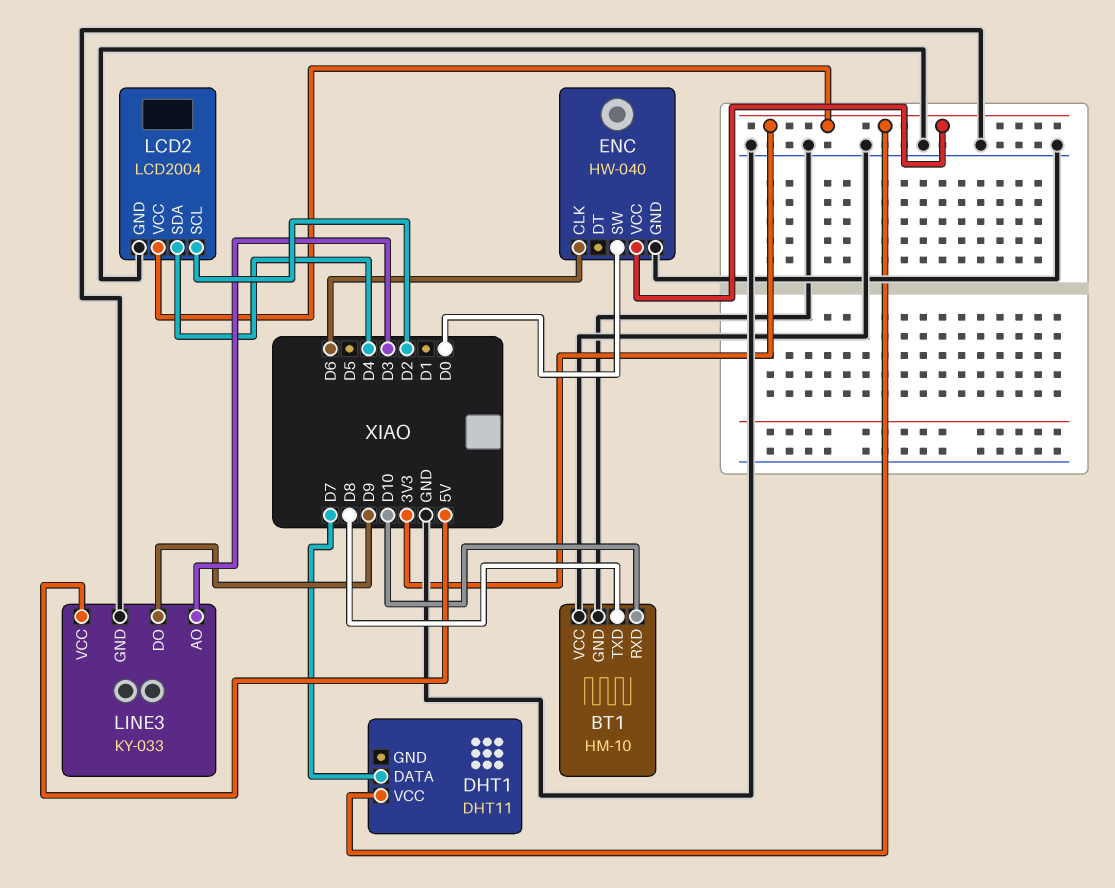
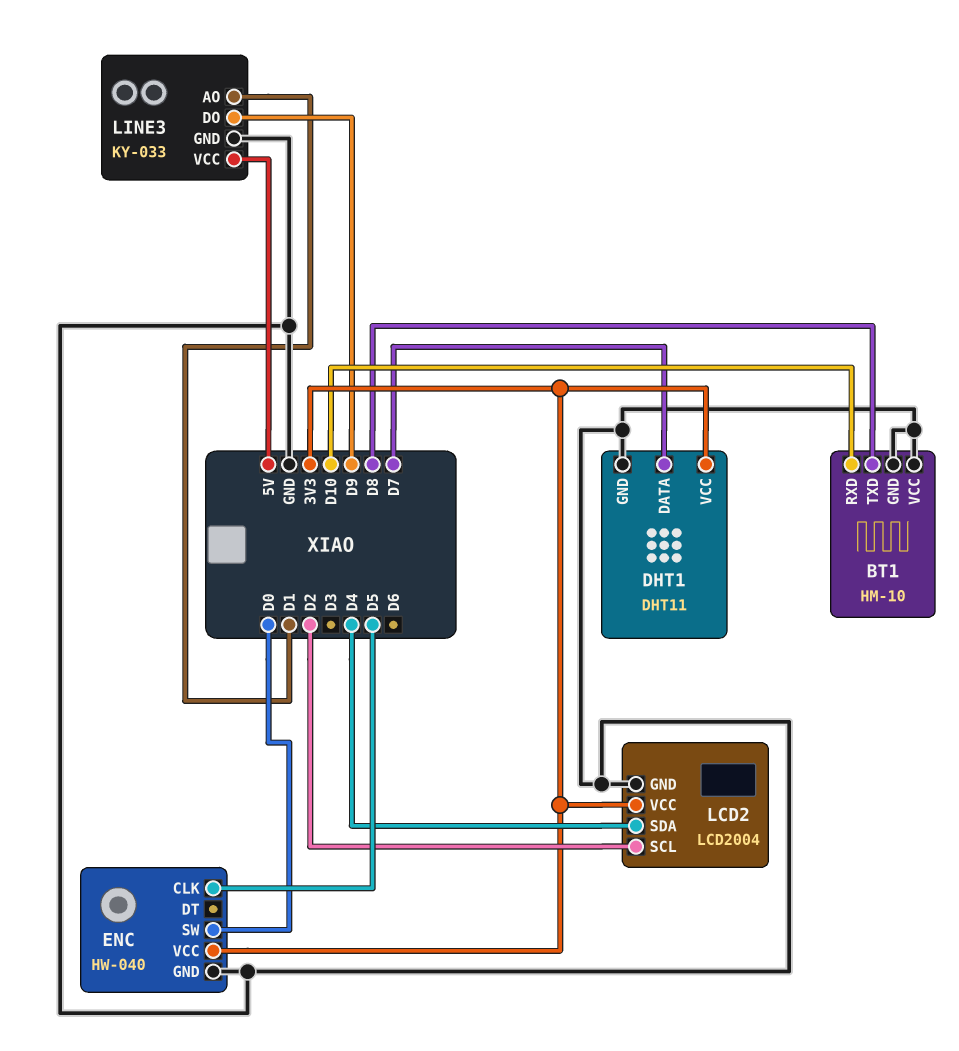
DHT1 pin GND: none -> GND
ENC pin CLK: D6 -> D5
LINE3 pin AO: D3 -> D1

